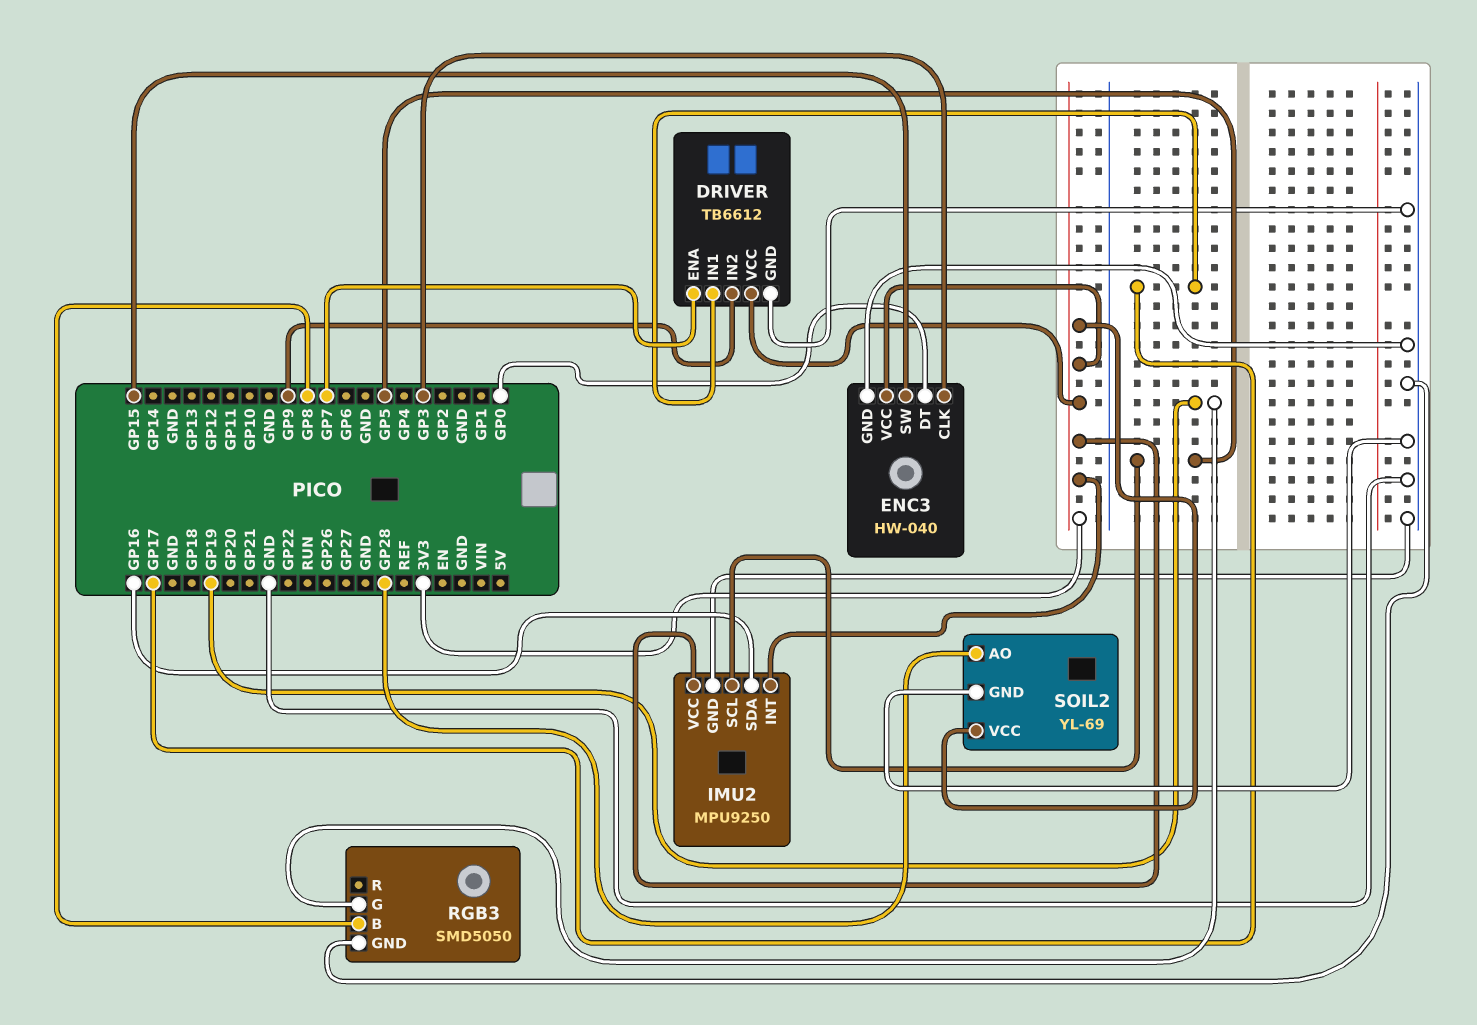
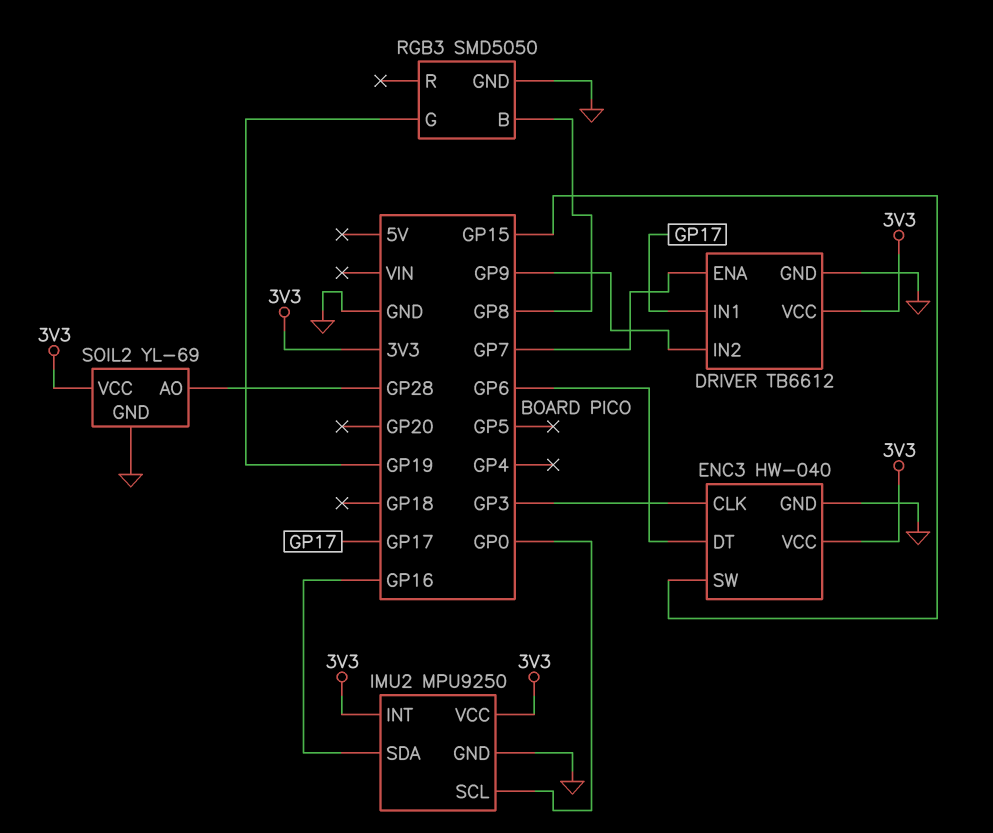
ENC3 pin DT: GP0 -> GP6
IMU2 pin SCL: GP5 -> GP0

